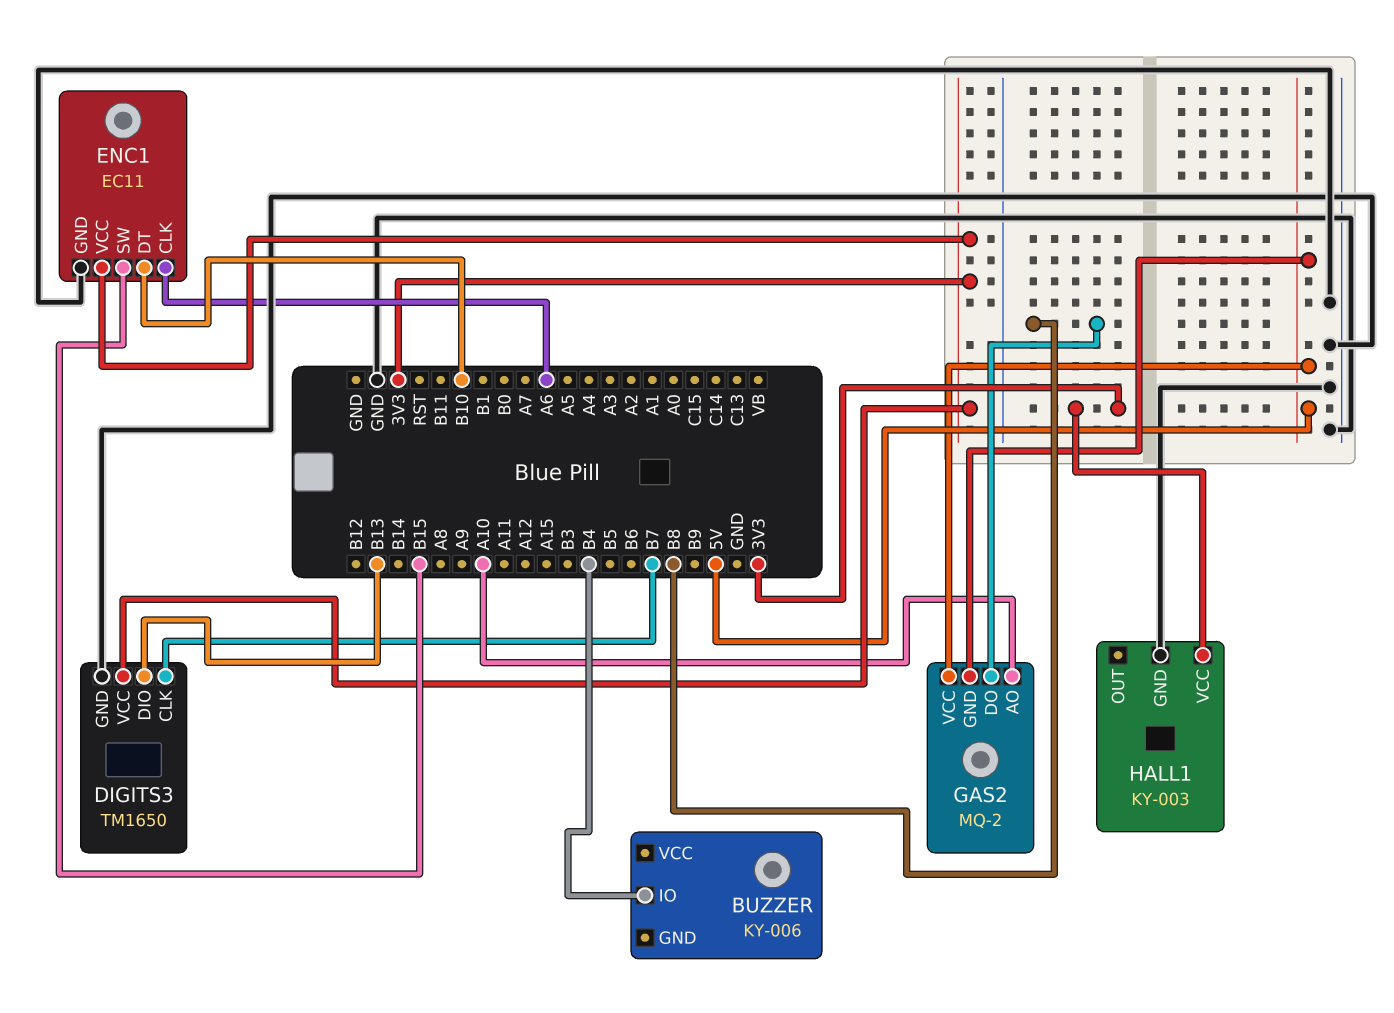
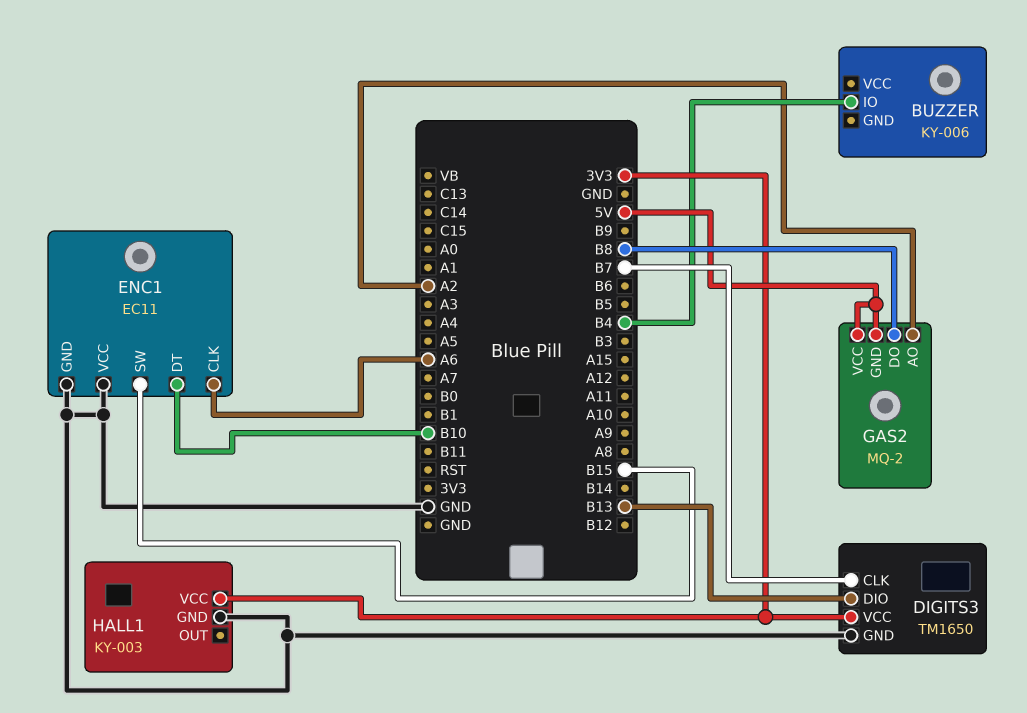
ENC1 pin VCC: 3V3 -> GND
GAS2 pin AO: A10 -> A2

